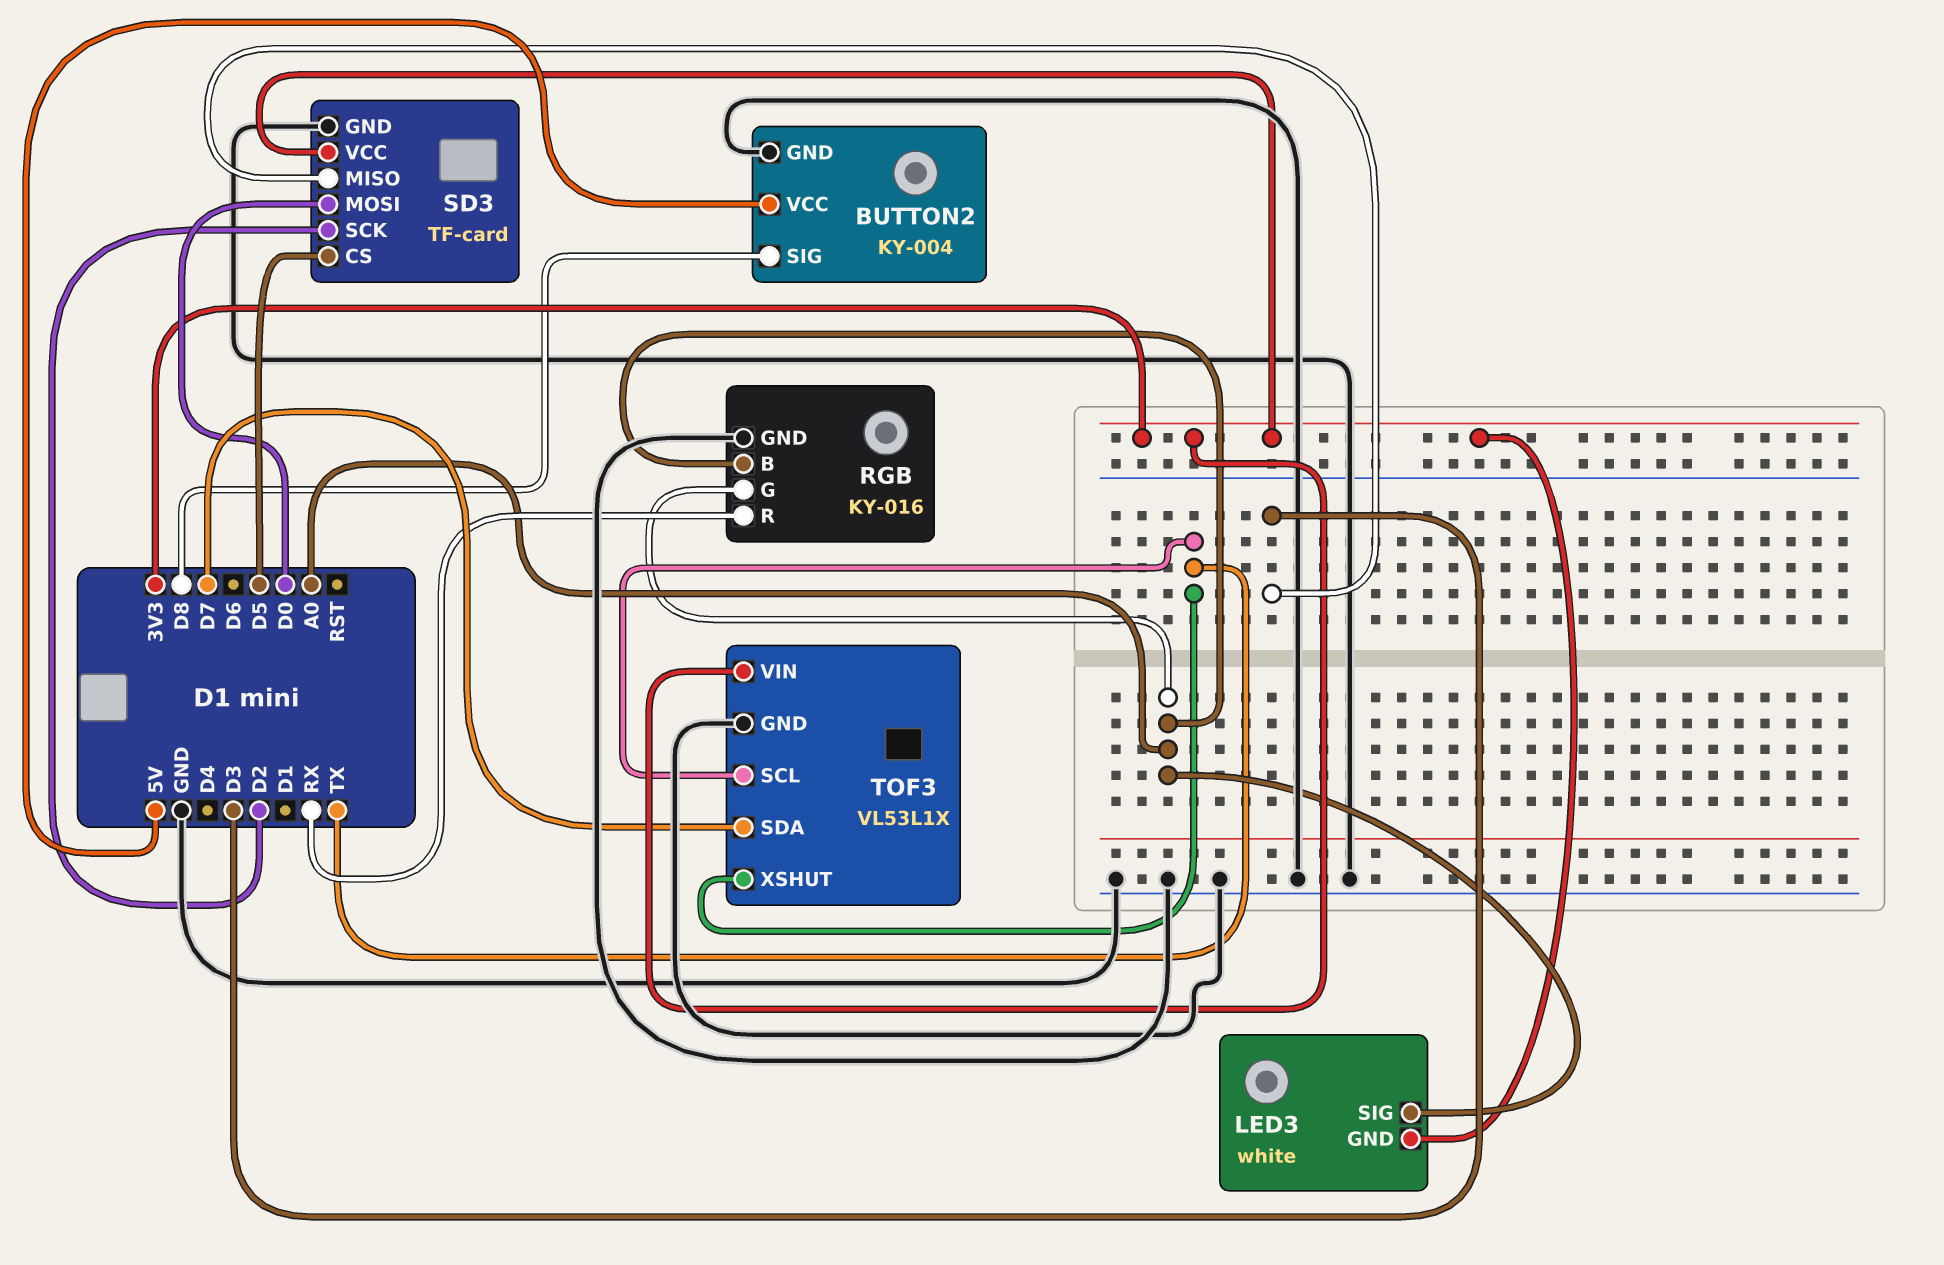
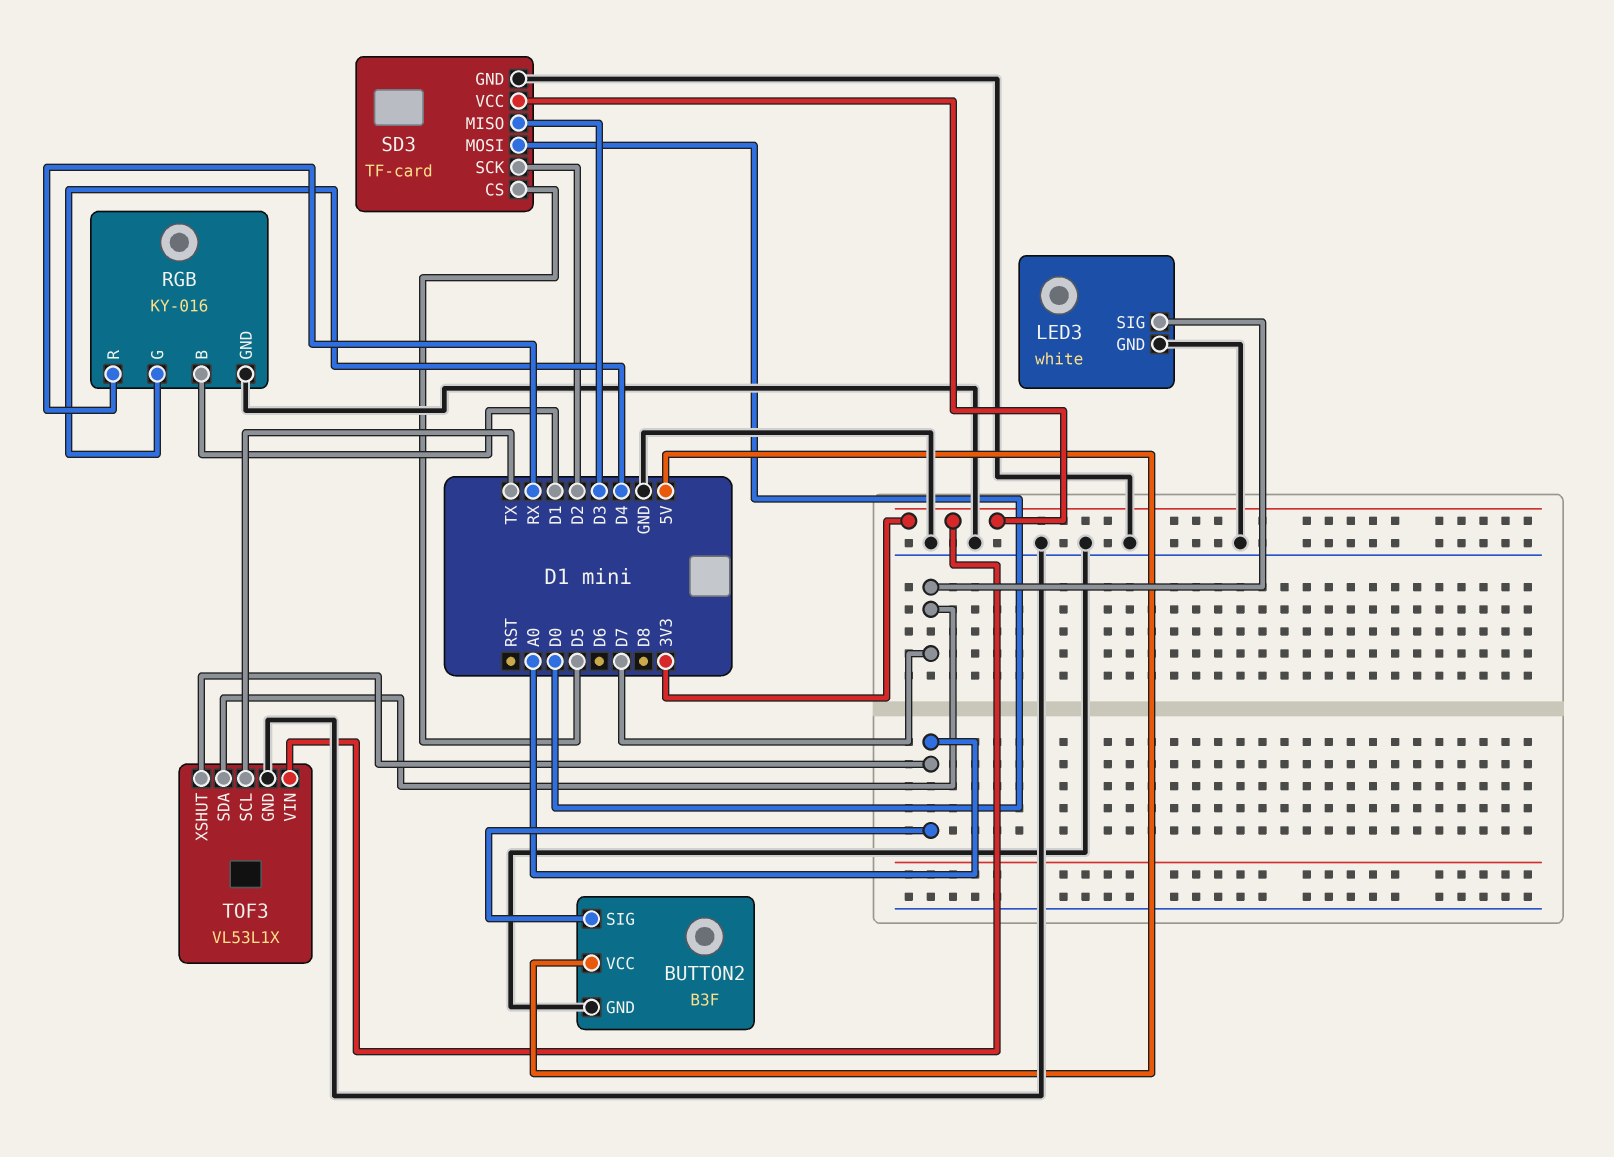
BUTTON2: KY-004 -> B3F
BUTTON2 pin SIG: D8 -> A0
LED3 pin GND: 3V3 -> GND
LED3 pin SIG: A0 -> D7
RGB pin B: A0 -> D1
RGB pin G: A0 -> D4
TOF3 pin XSHUT: TX -> A0

